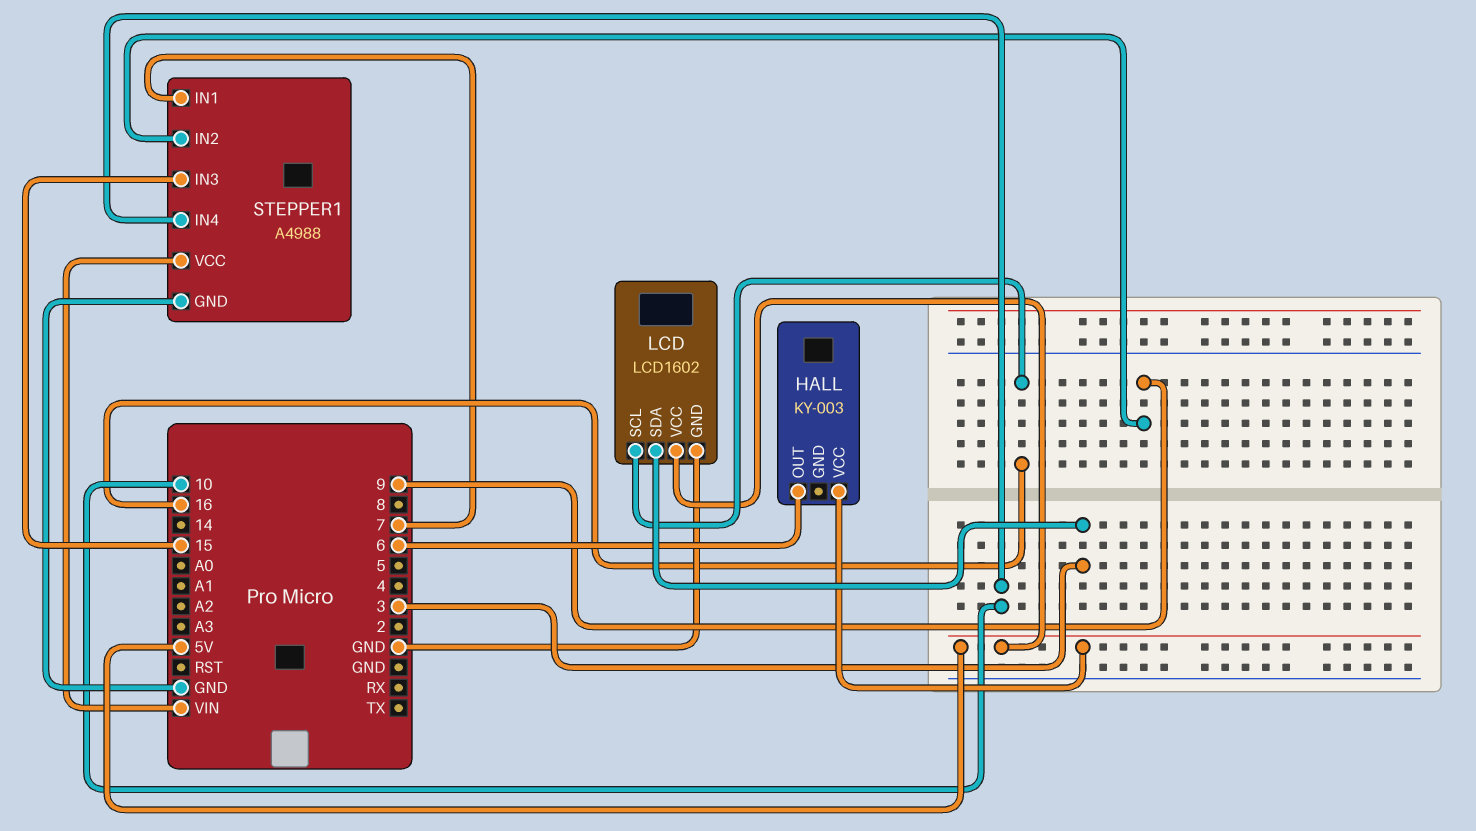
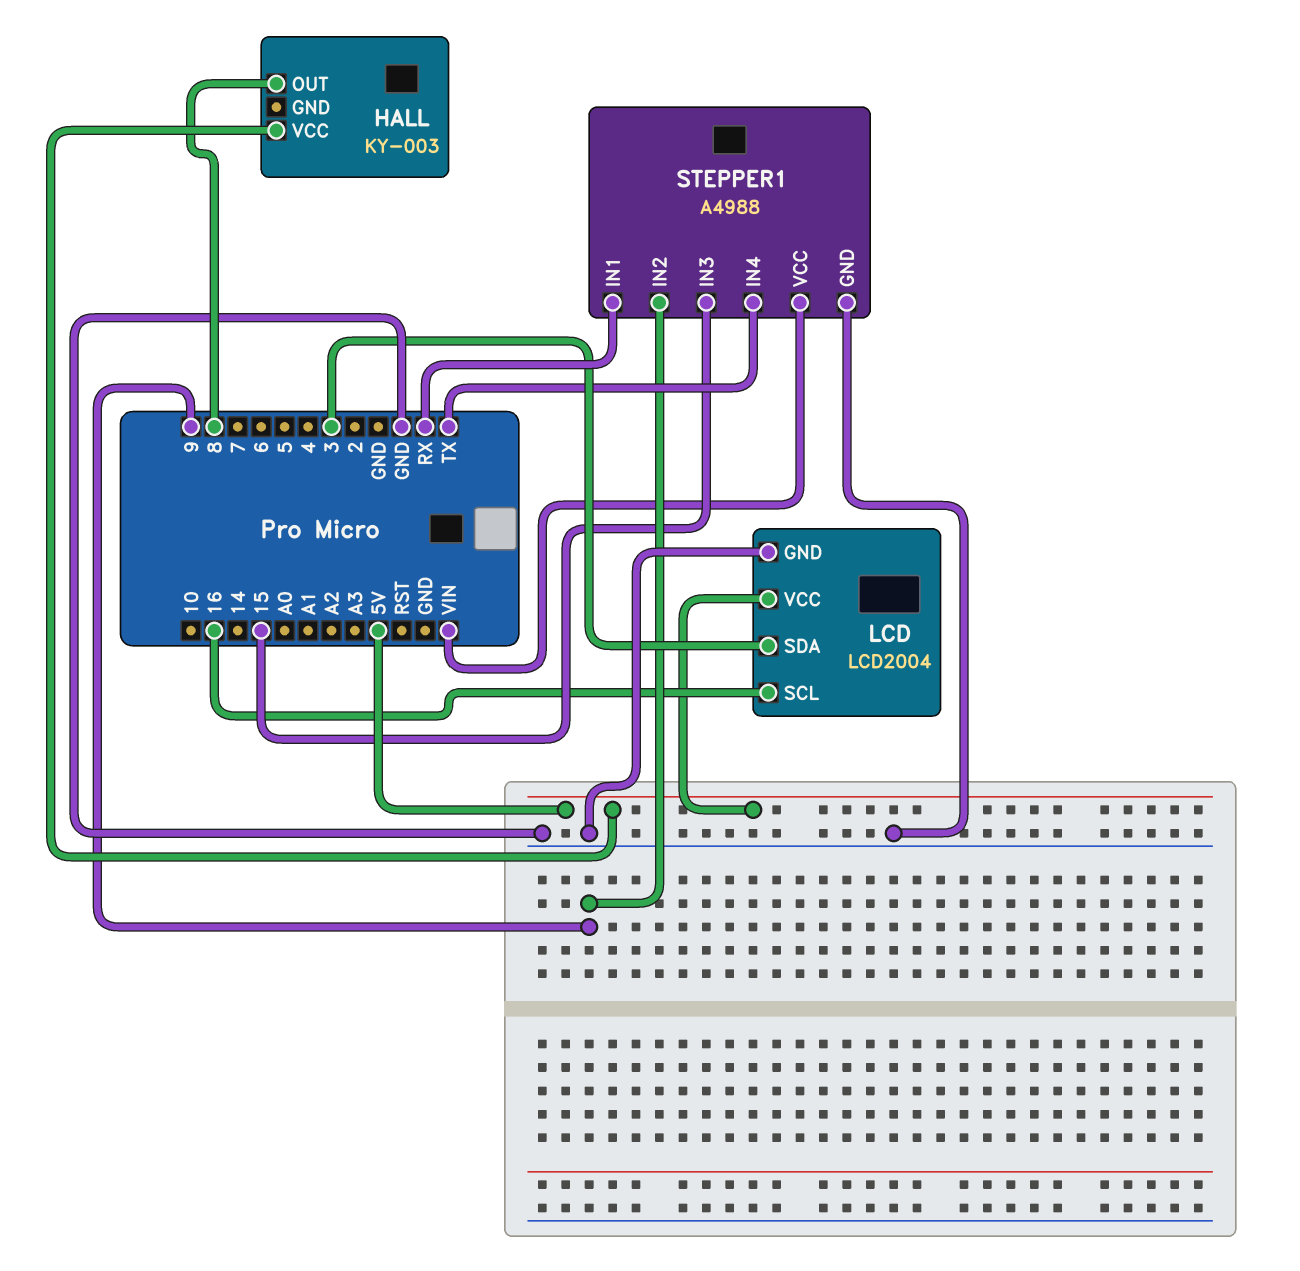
HALL pin OUT: 6 -> 8
LCD: LCD1602 -> LCD2004
STEPPER1 pin IN1: 7 -> RX
STEPPER1 pin IN4: 10 -> TX

